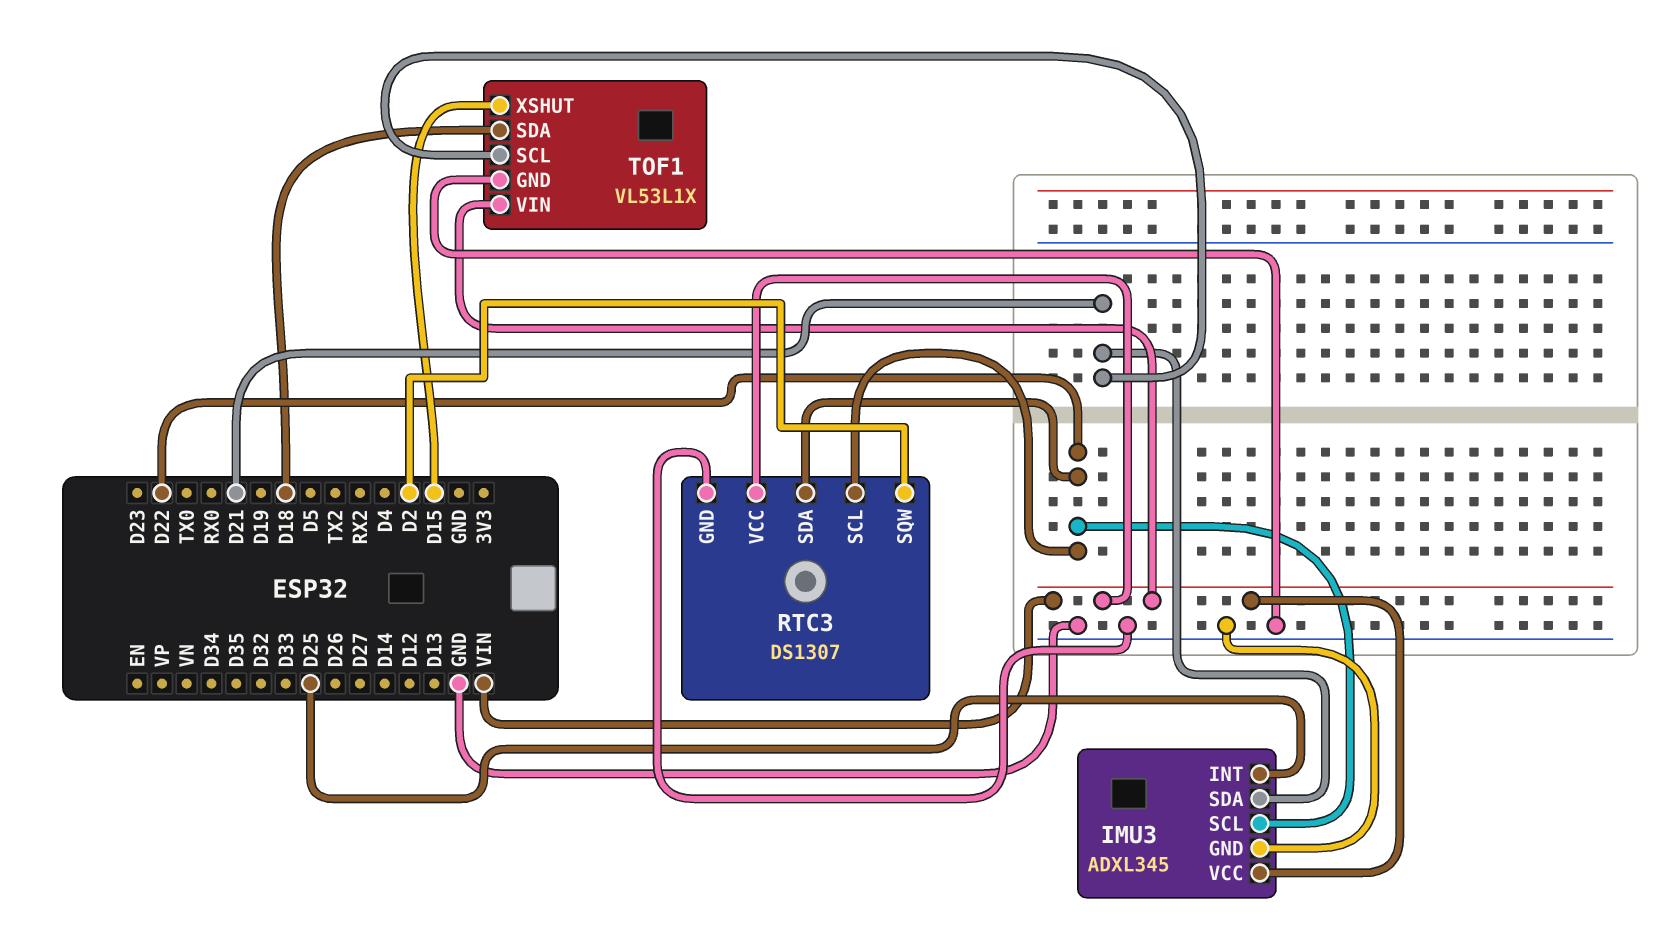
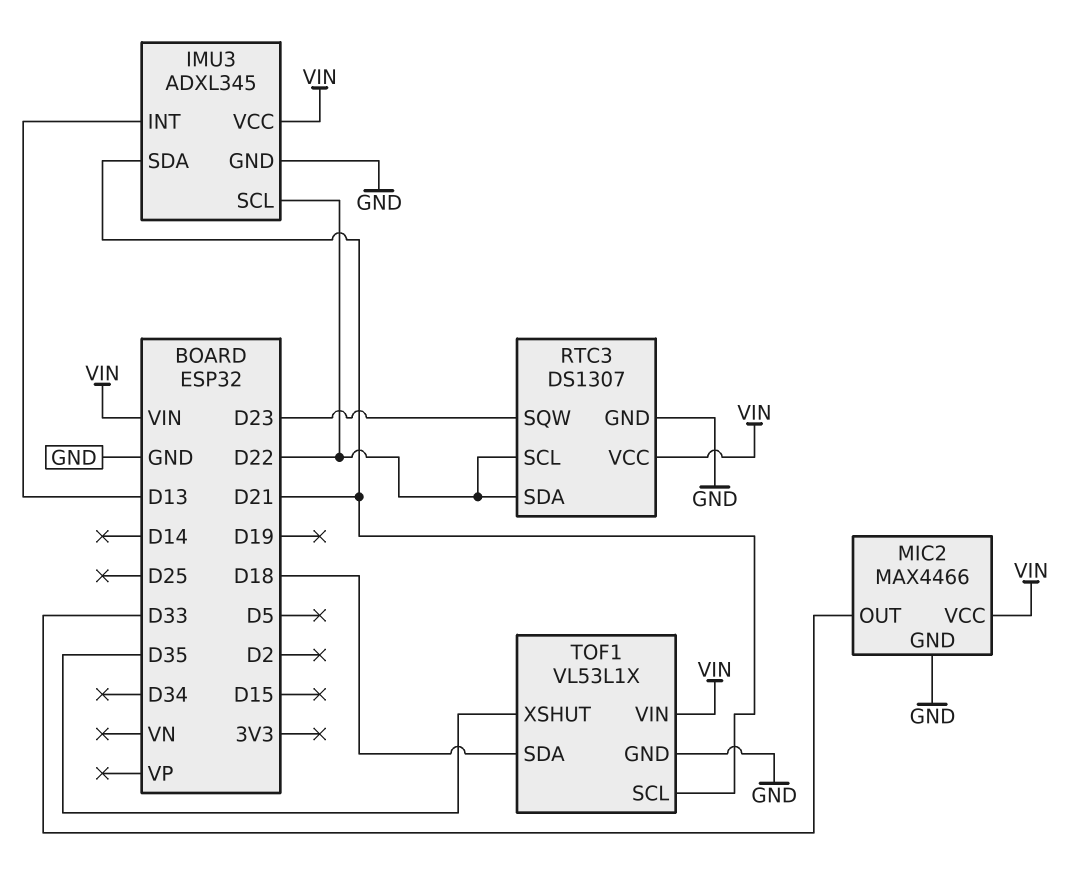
IMU3 pin INT: D25 -> D13
MIC2: none -> MAX4466
MIC2 pin GND: none -> GND
MIC2 pin OUT: none -> D33
MIC2 pin VCC: none -> VIN
RTC3 pin SQW: D2 -> D23
TOF1 pin XSHUT: D15 -> D35

